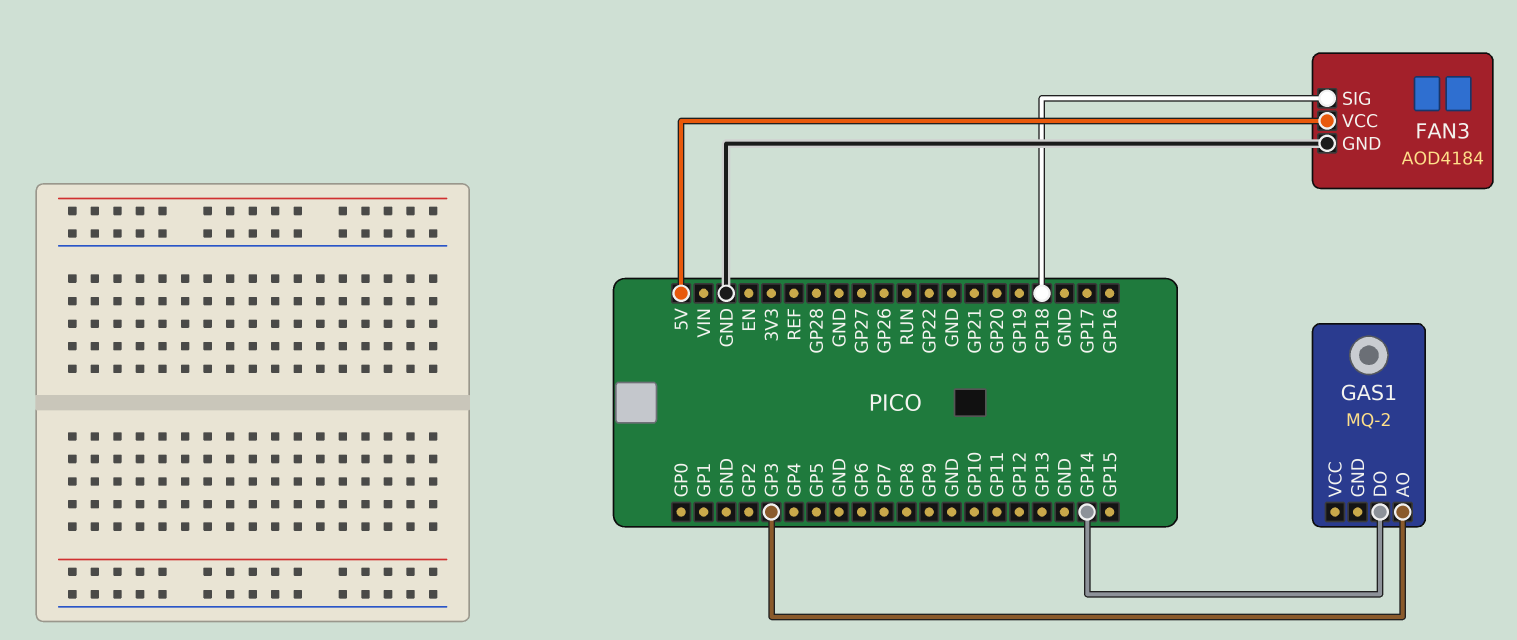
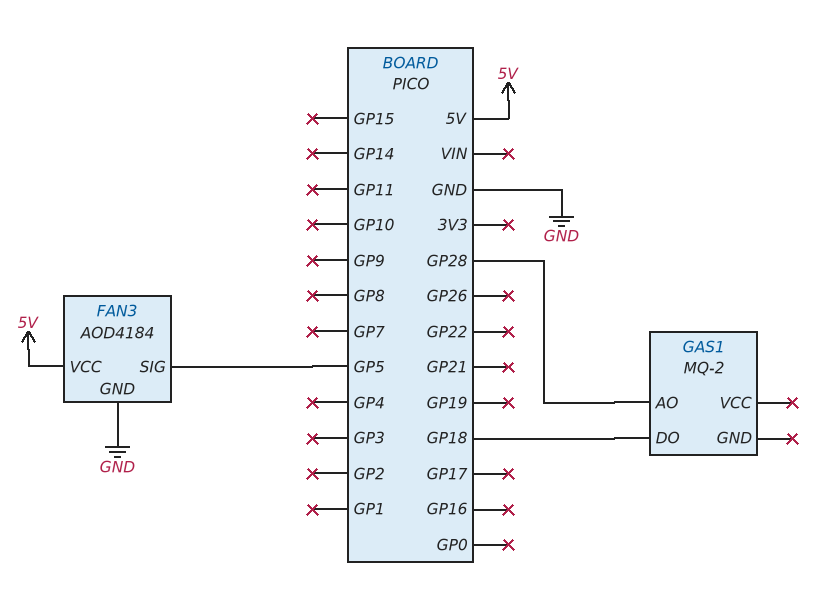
FAN3 pin SIG: GP18 -> GP5
GAS1 pin AO: GP3 -> GP28
GAS1 pin DO: GP14 -> GP18

